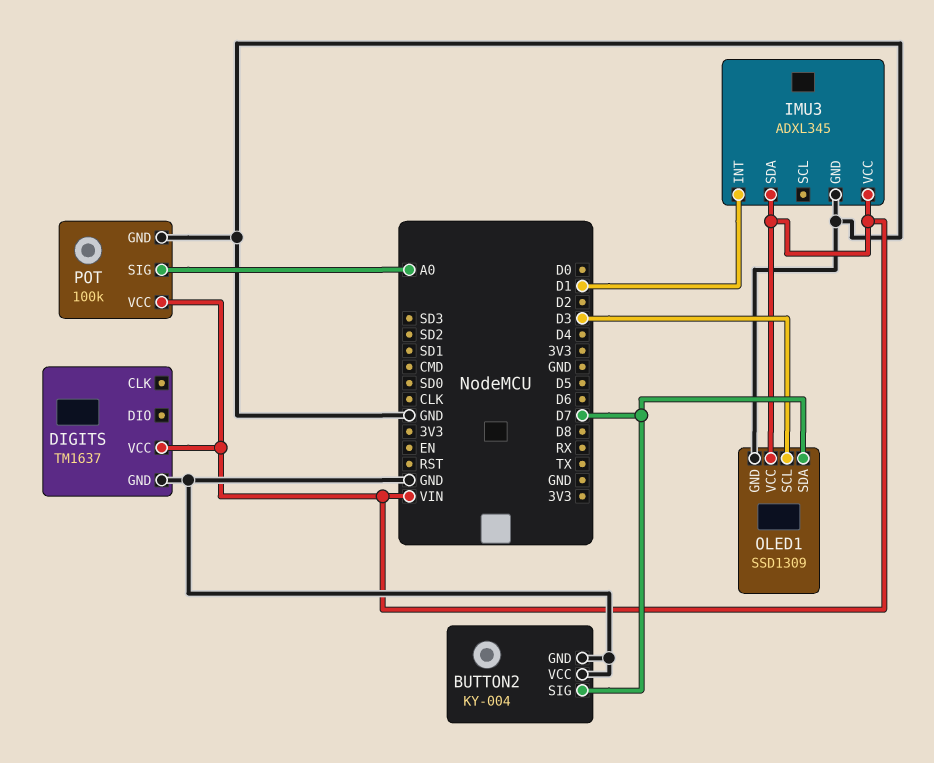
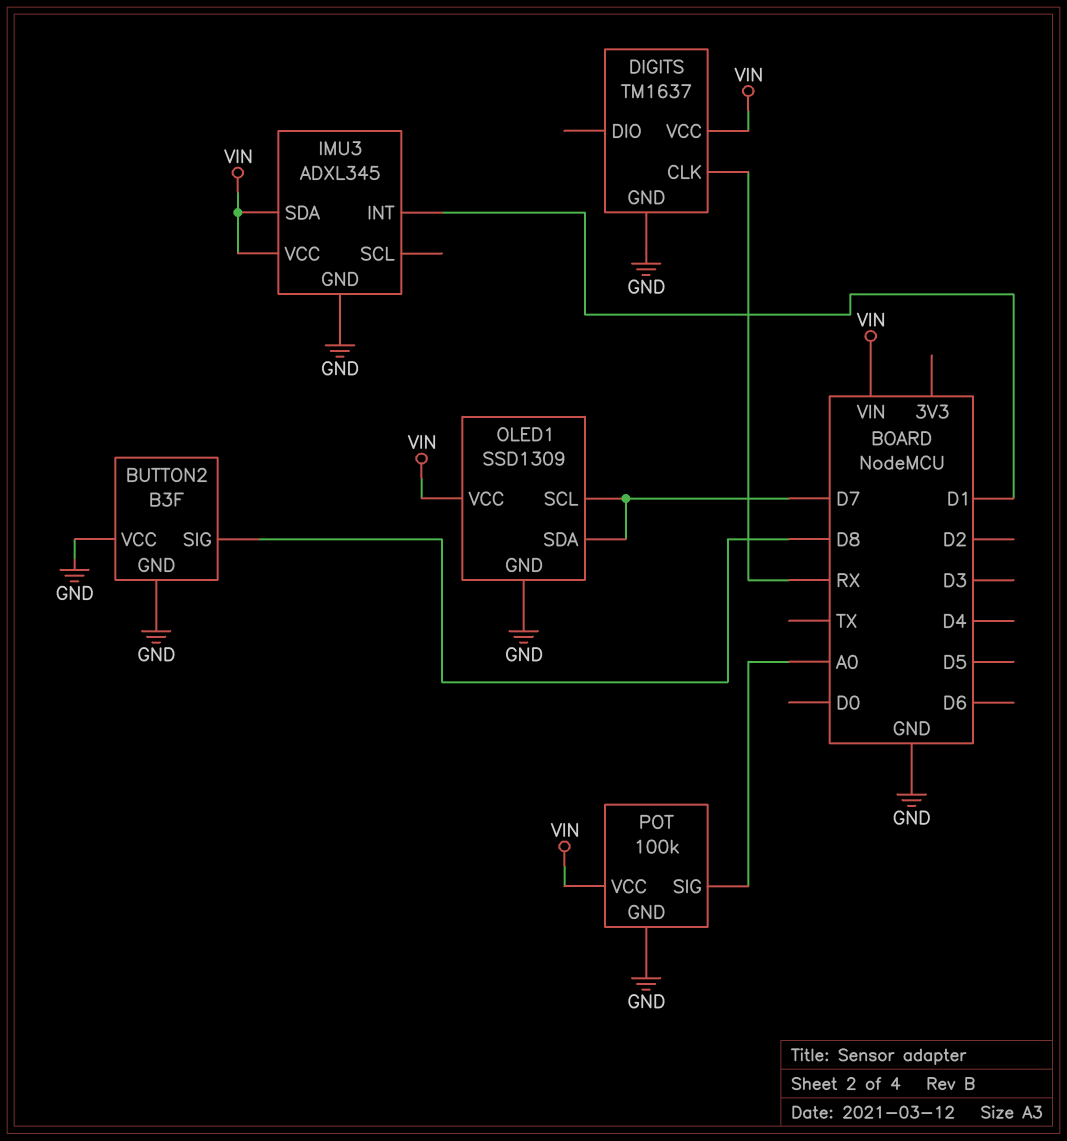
BUTTON2: KY-004 -> B3F
BUTTON2 pin SIG: D7 -> D8
DIGITS pin CLK: none -> RX
OLED1 pin SCL: D3 -> D7

